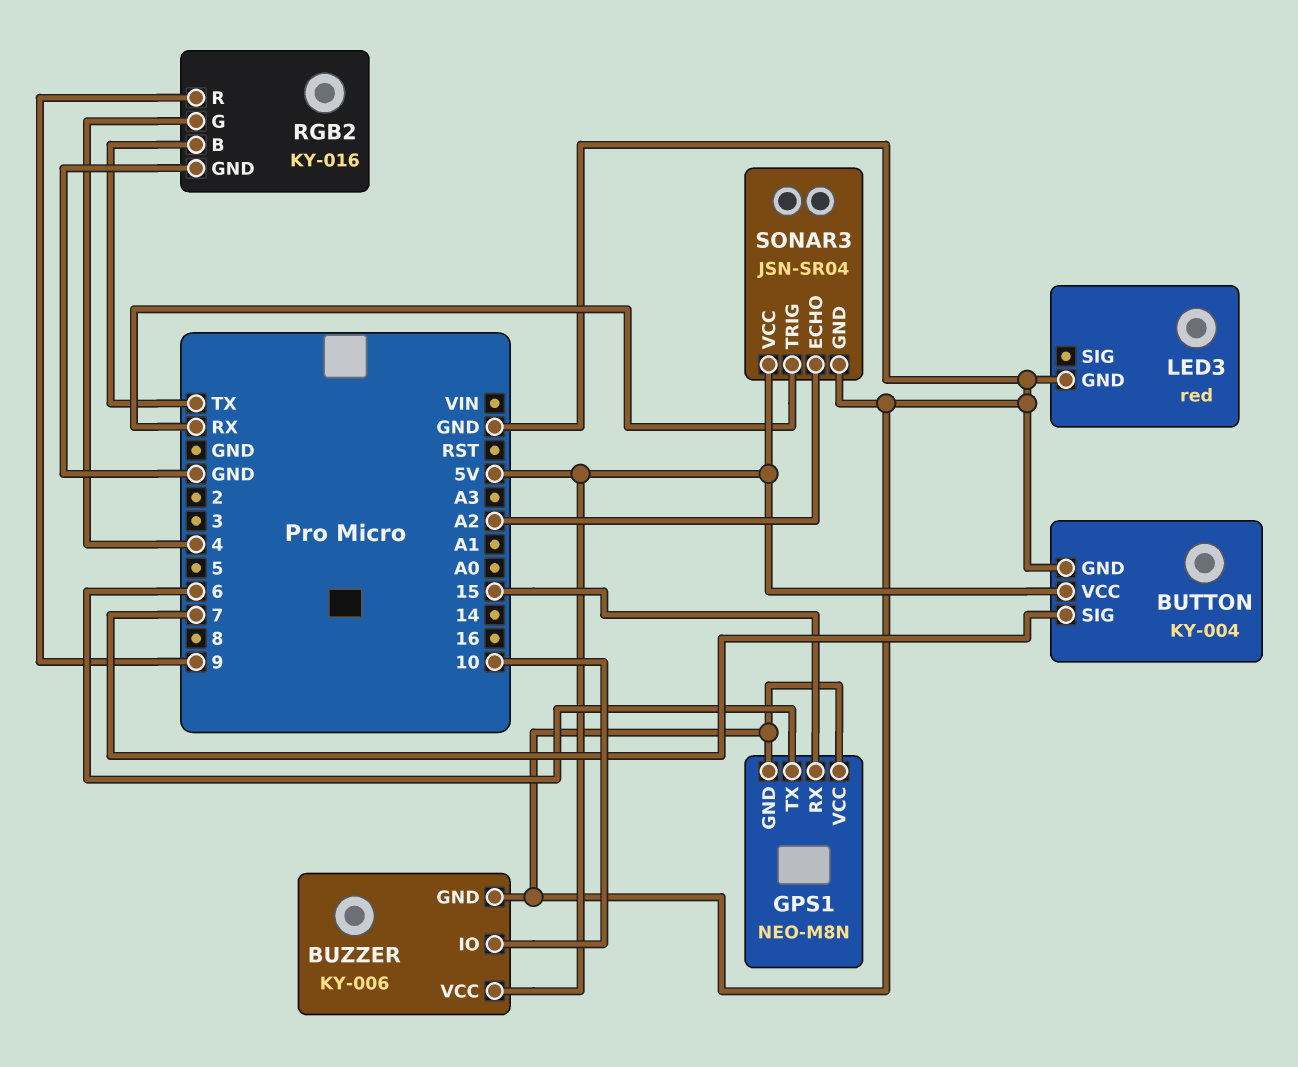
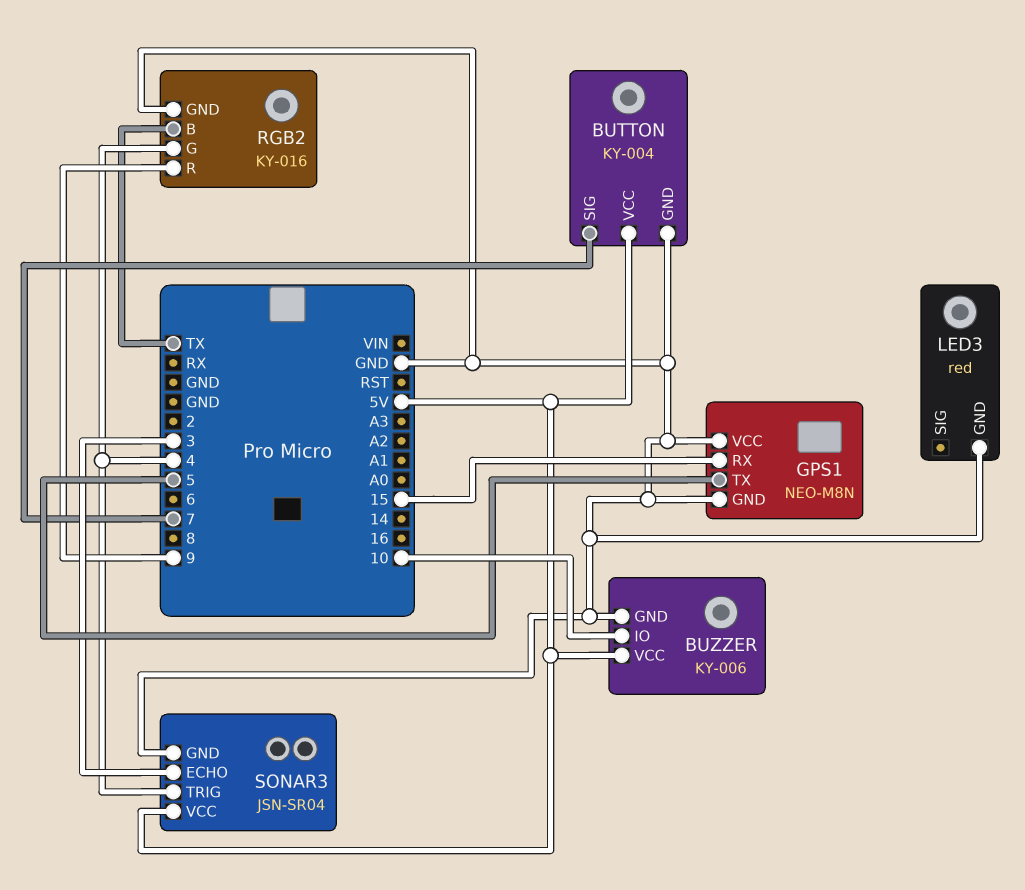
GPS1 pin TX: 6 -> 5
SONAR3 pin ECHO: A2 -> 3
SONAR3 pin TRIG: RX -> 4

